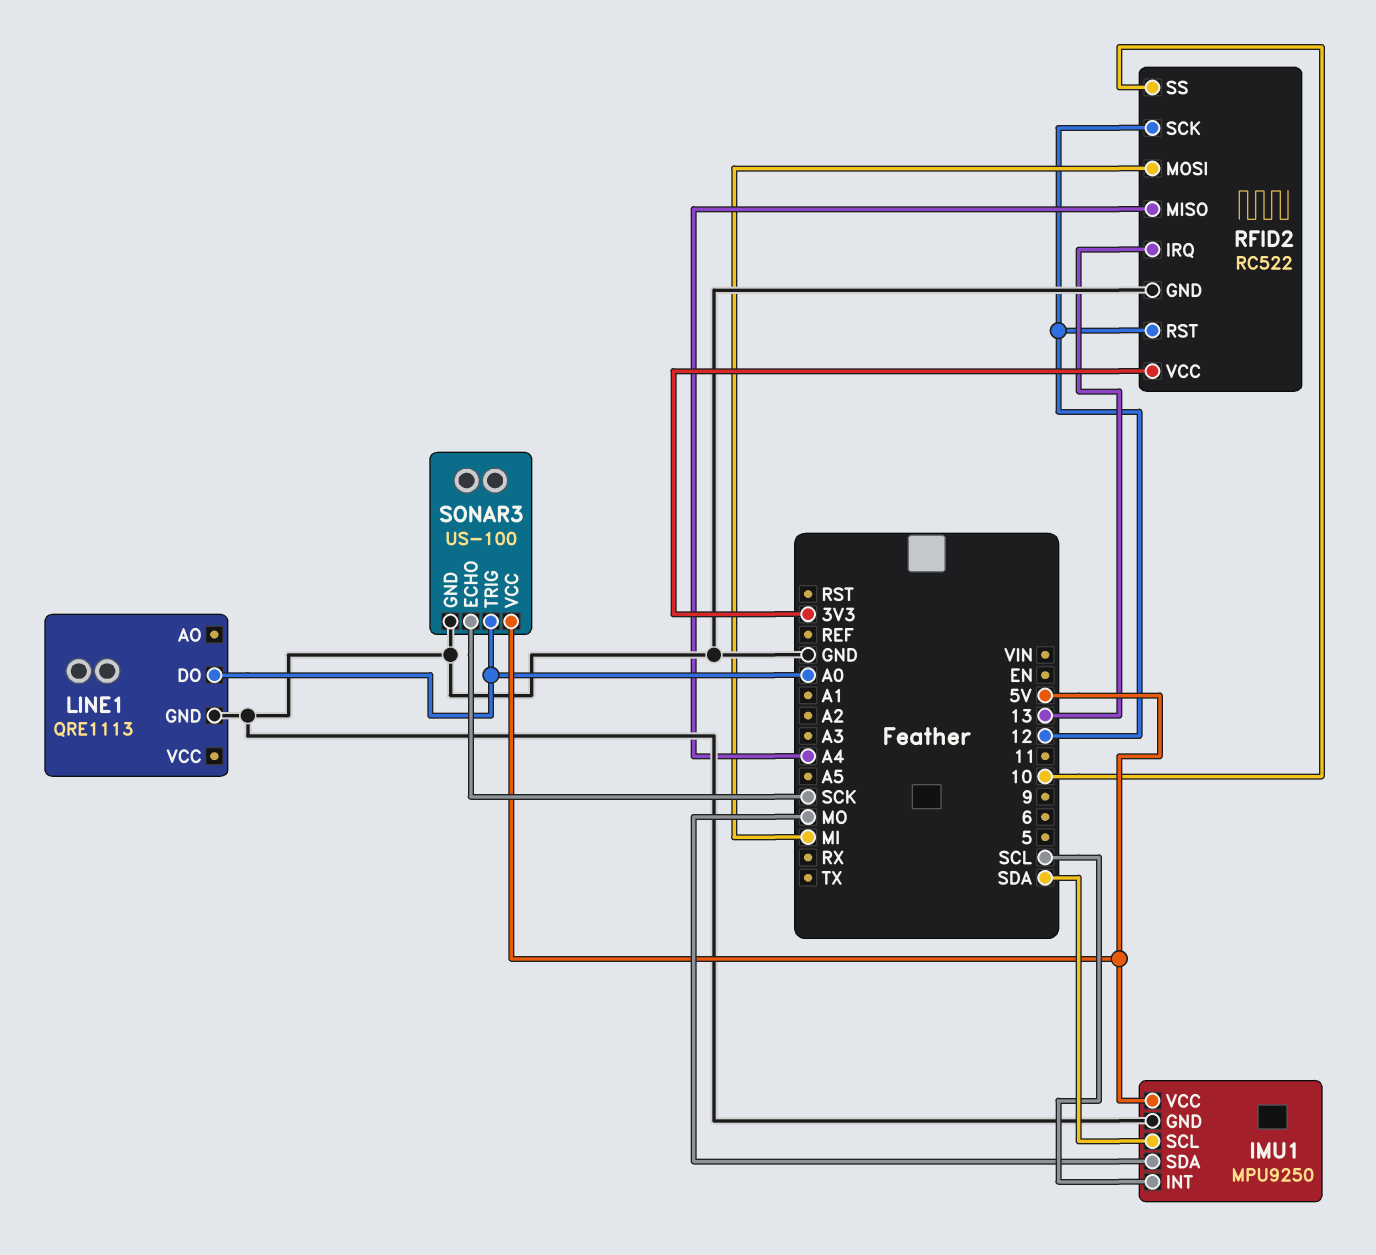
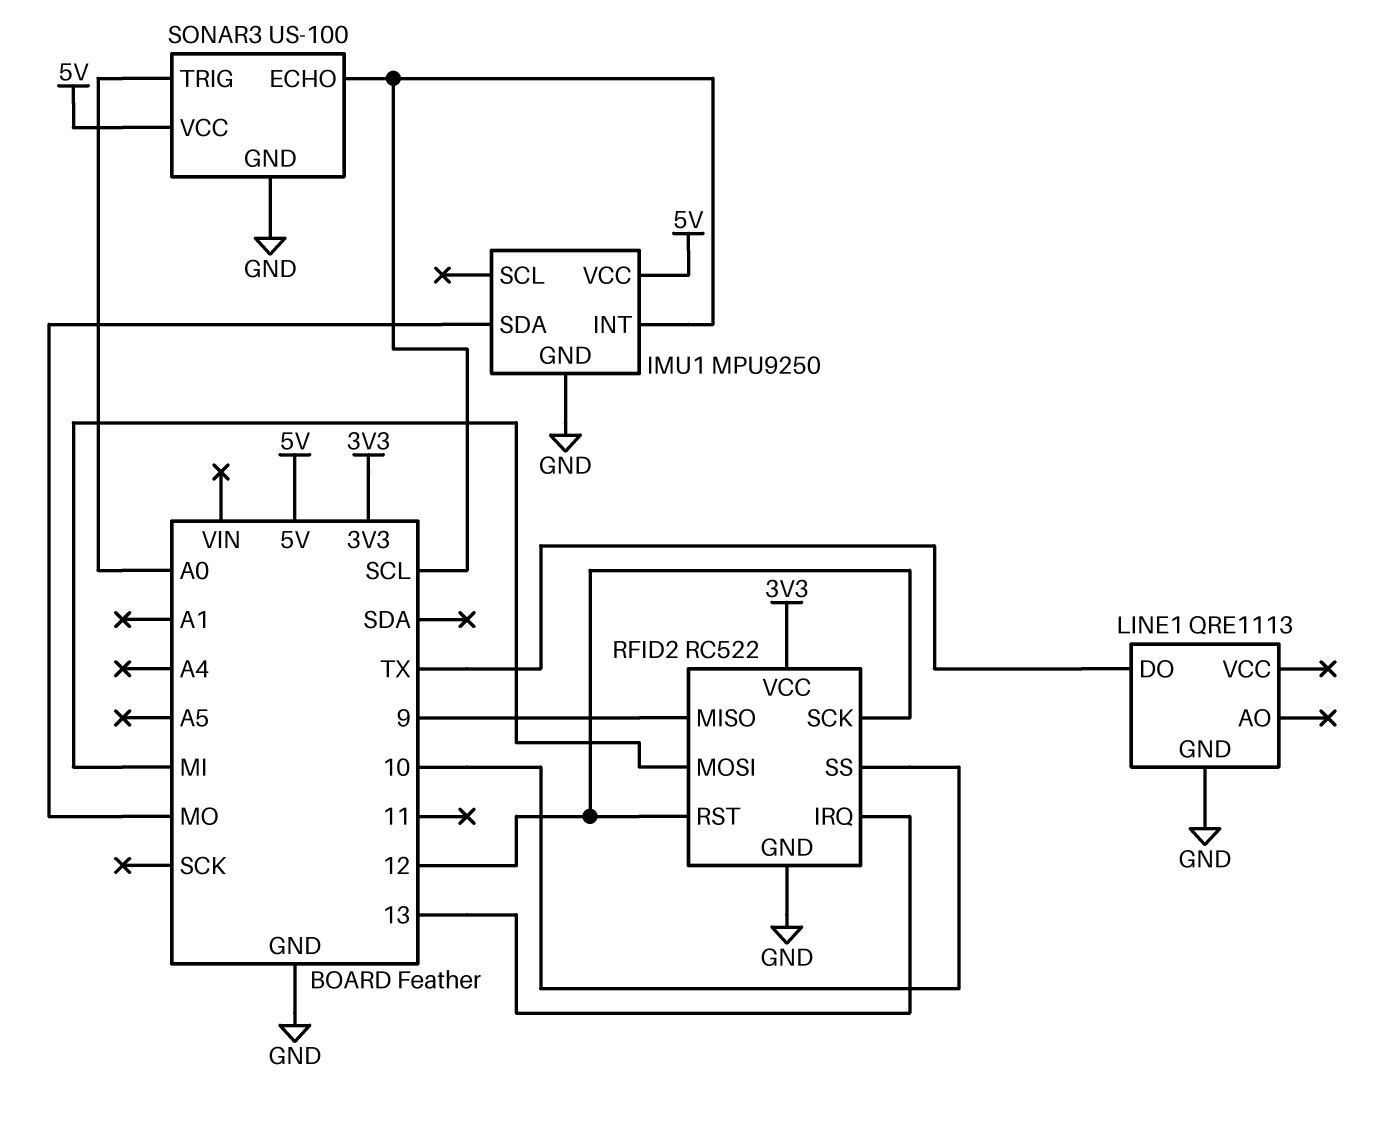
IMU1 pin SCL: SDA -> none
LINE1 pin DO: A0 -> TX
RFID2 pin MISO: A4 -> 9
SONAR3 pin ECHO: SCK -> SCL

